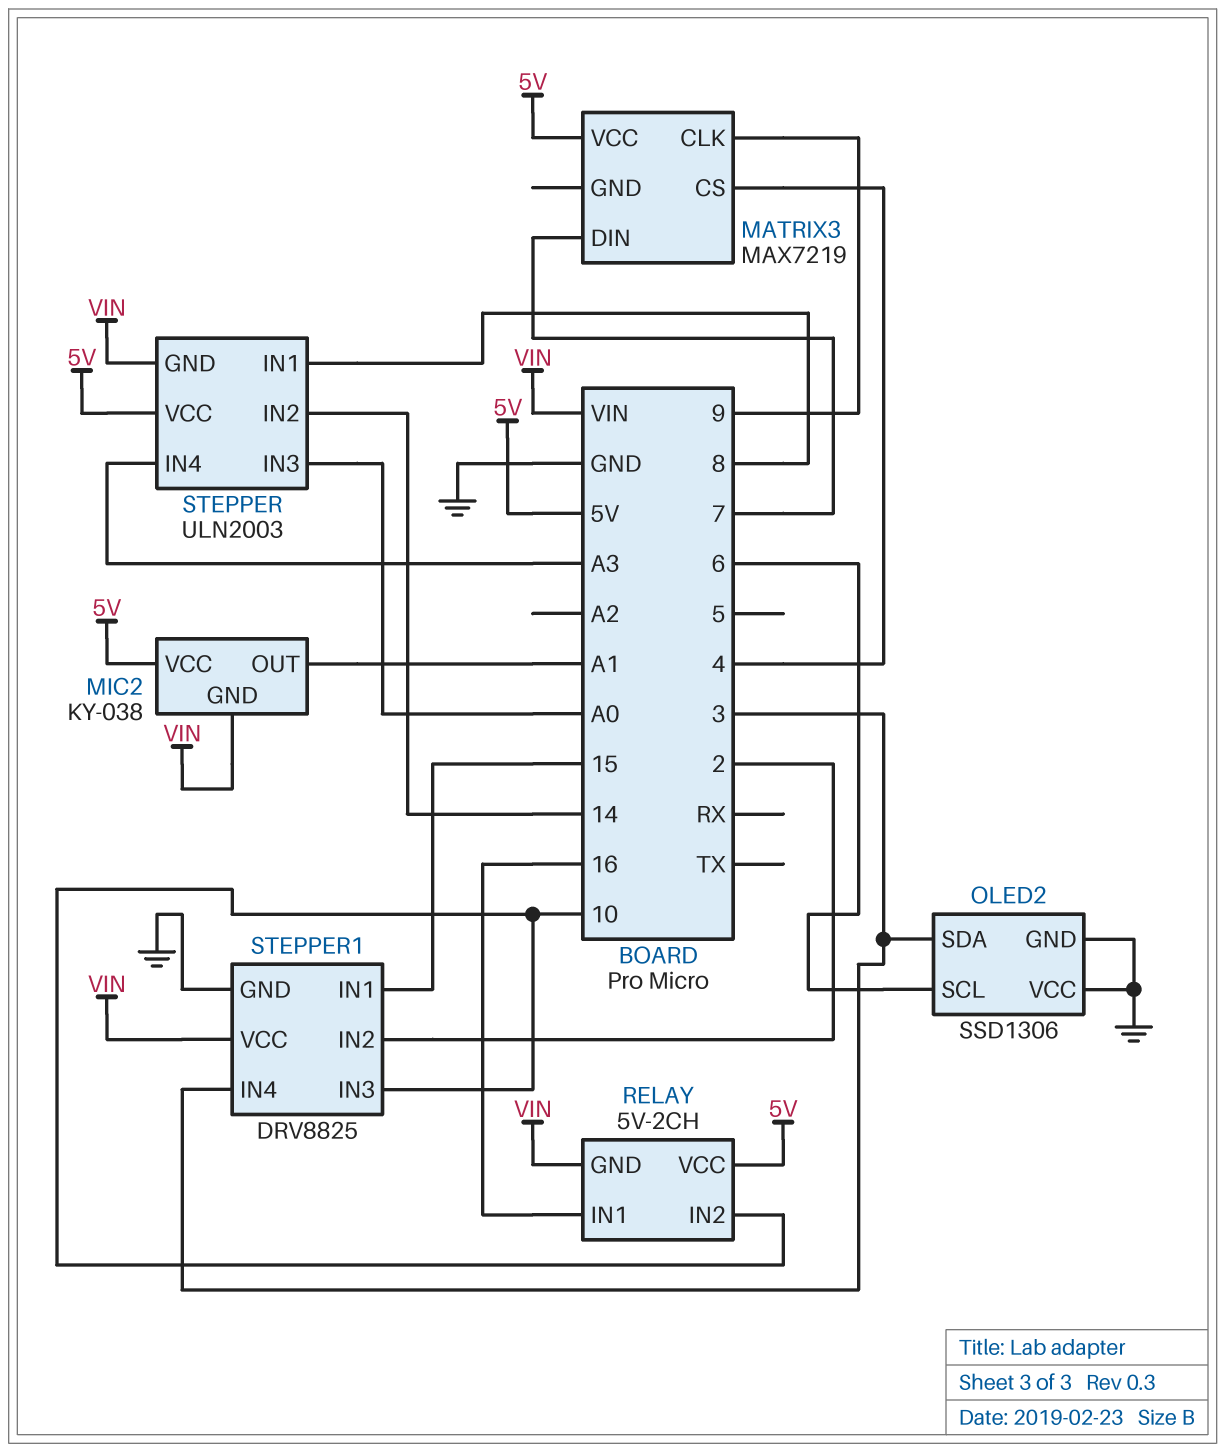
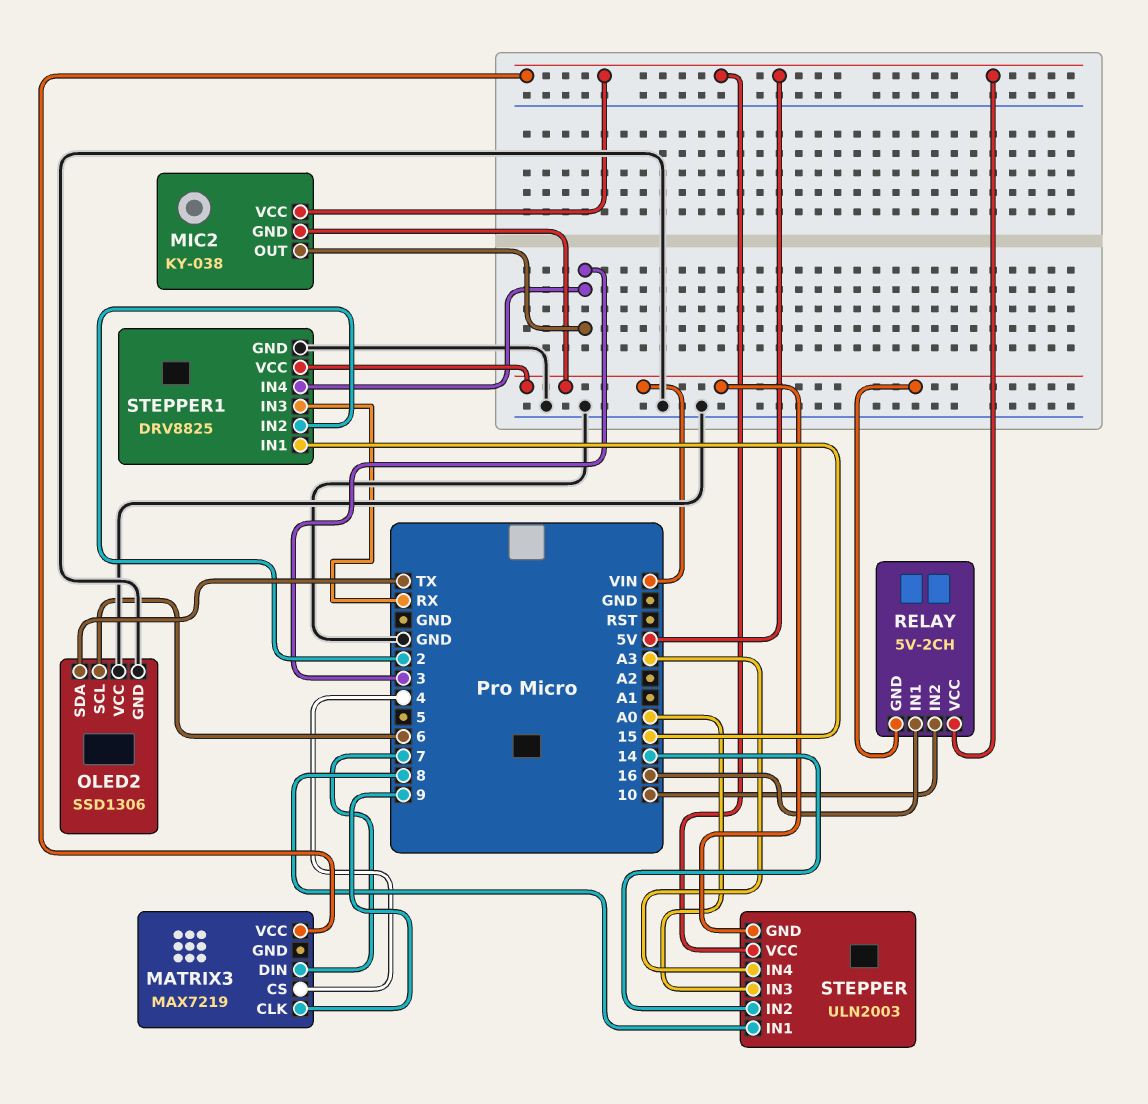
MIC2 pin OUT: A1 -> 3
OLED2 pin SDA: 3 -> TX
STEPPER1 pin IN3: 10 -> RX

